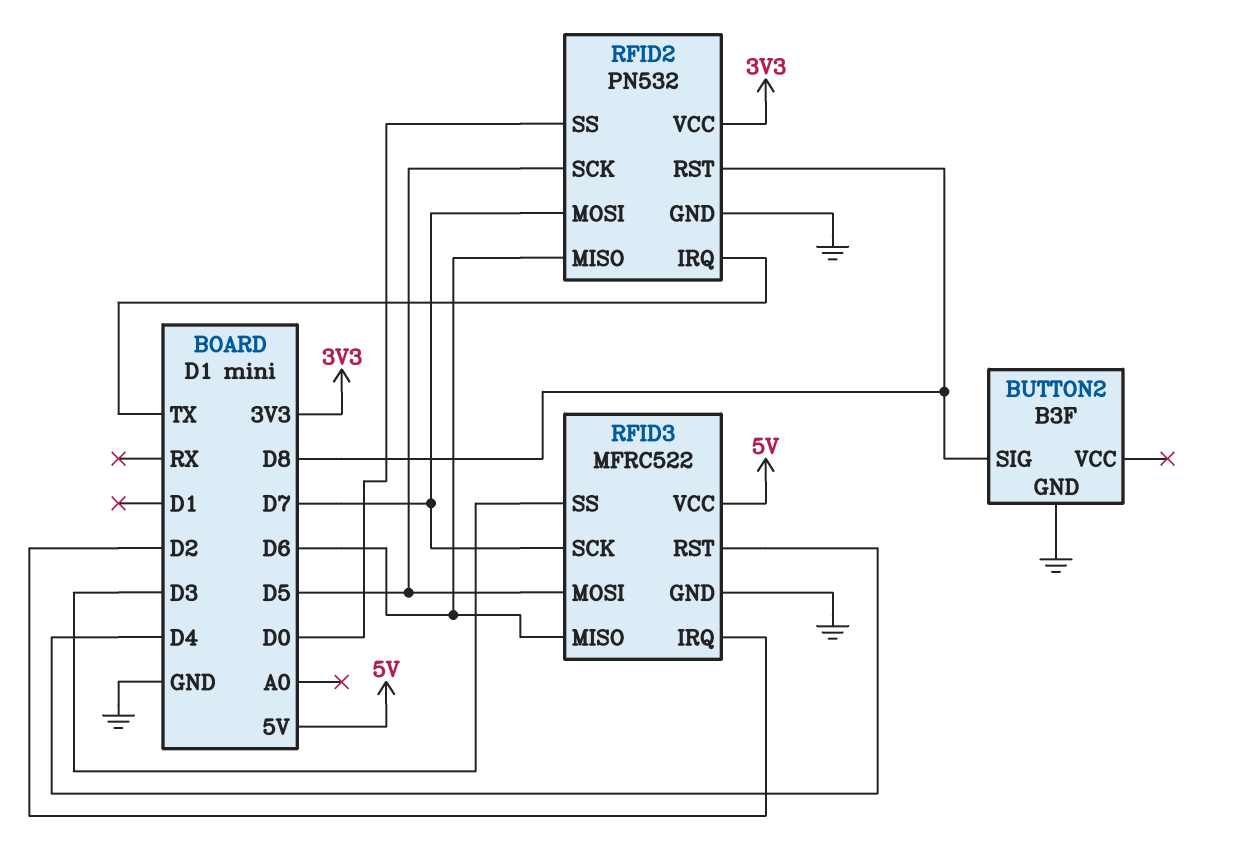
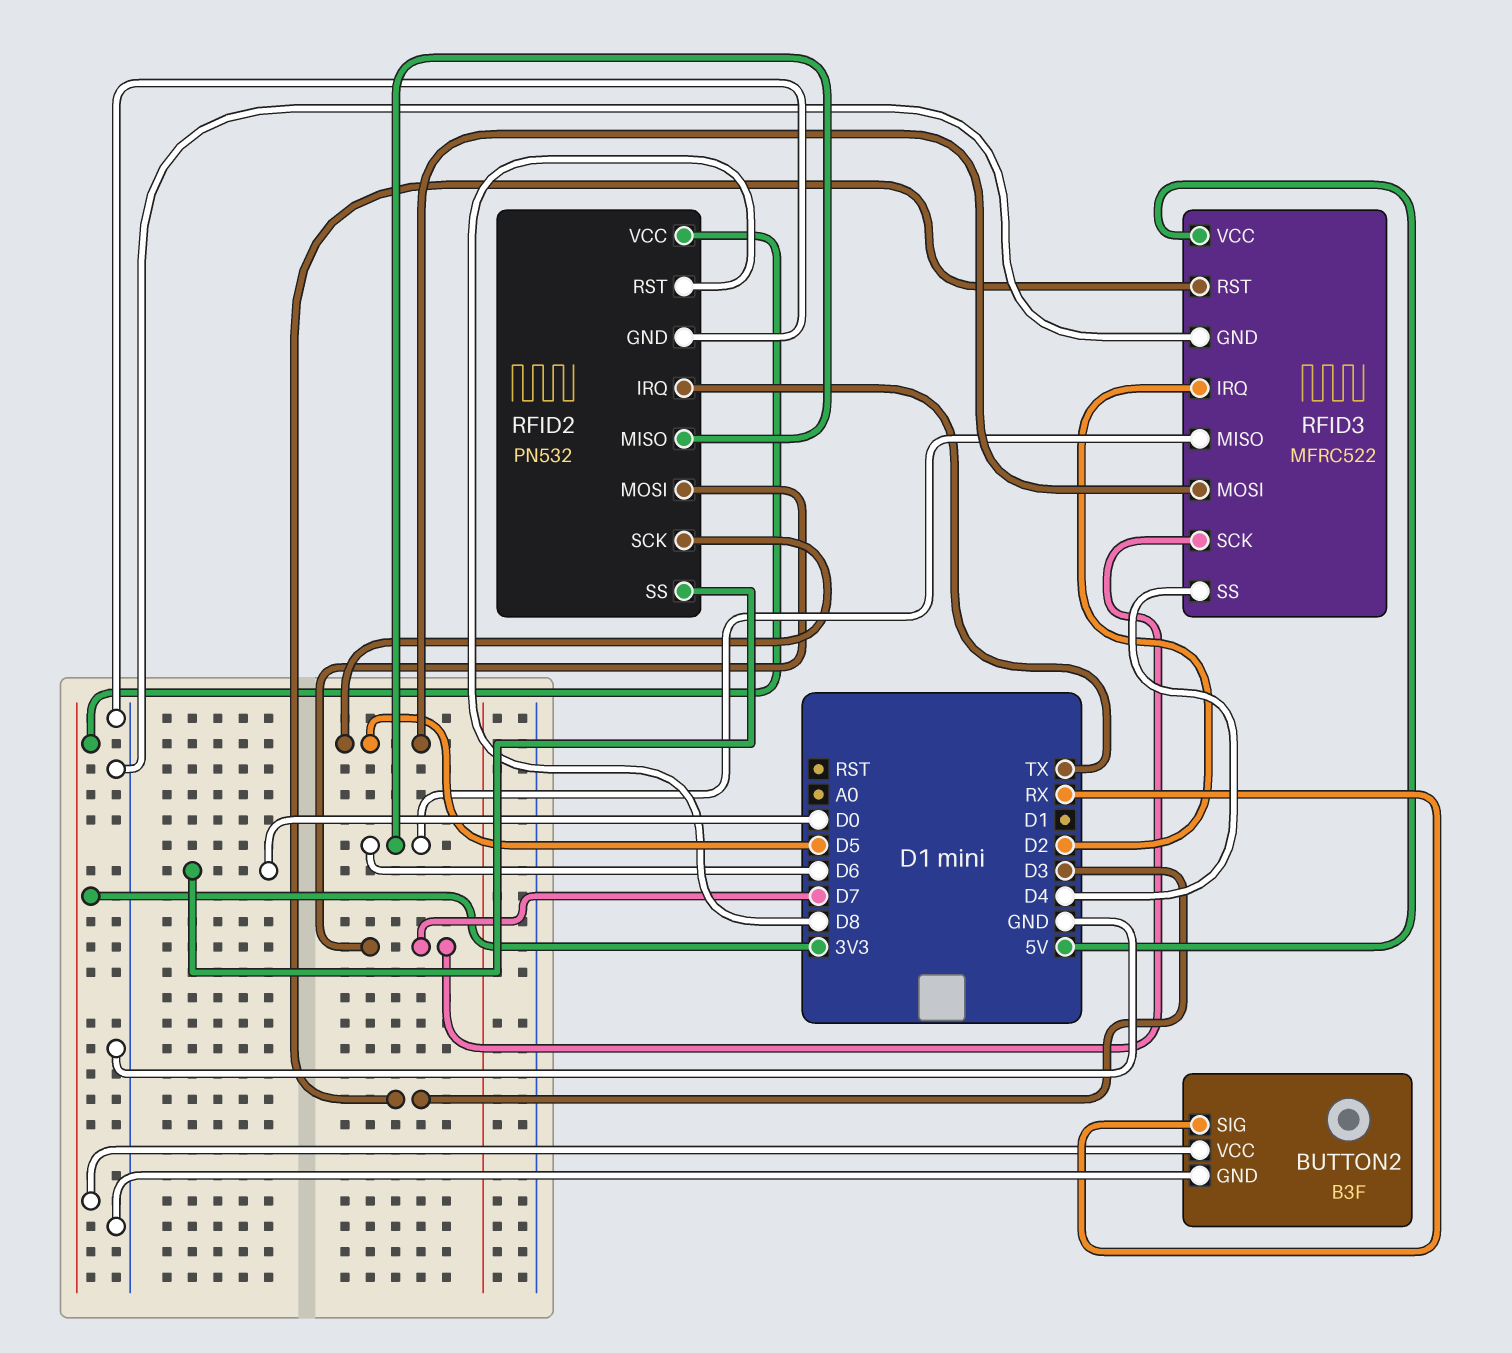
BUTTON2 pin SIG: D8 -> RX
BUTTON2 pin VCC: none -> 3V3
RFID3 pin RST: D4 -> D3
RFID3 pin SS: D3 -> D4

